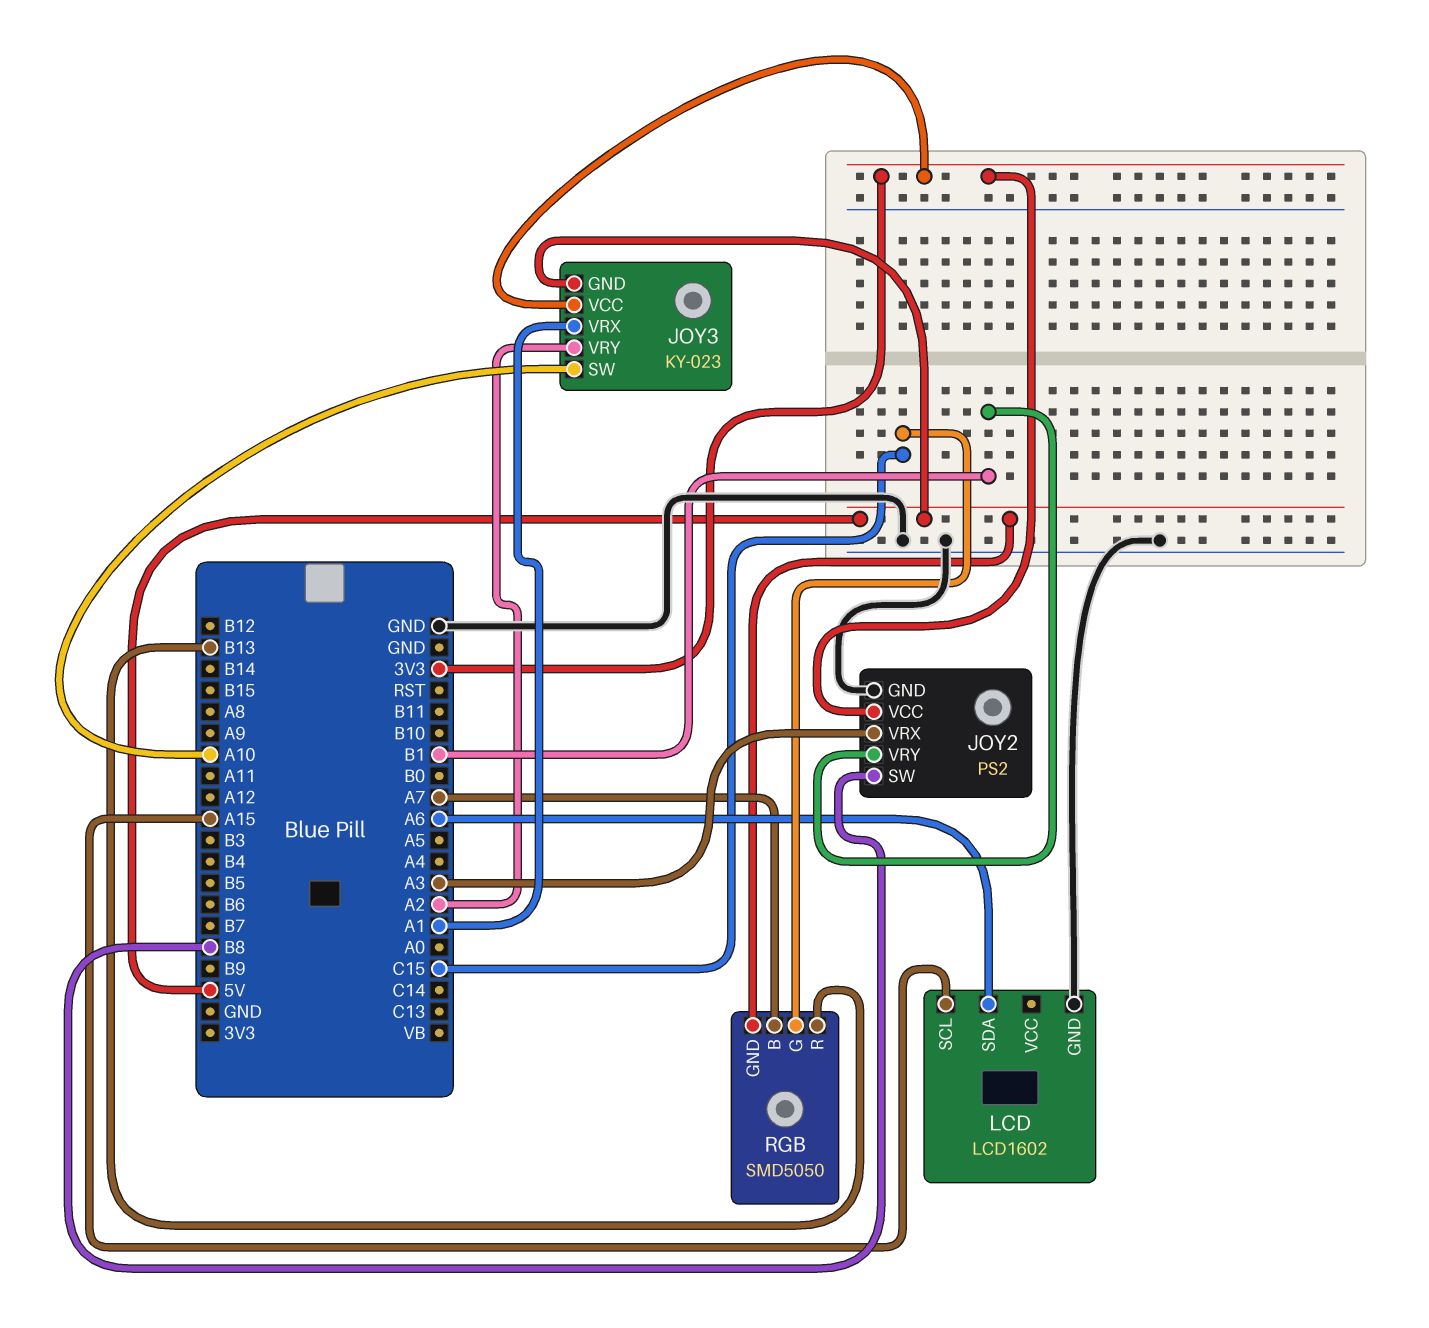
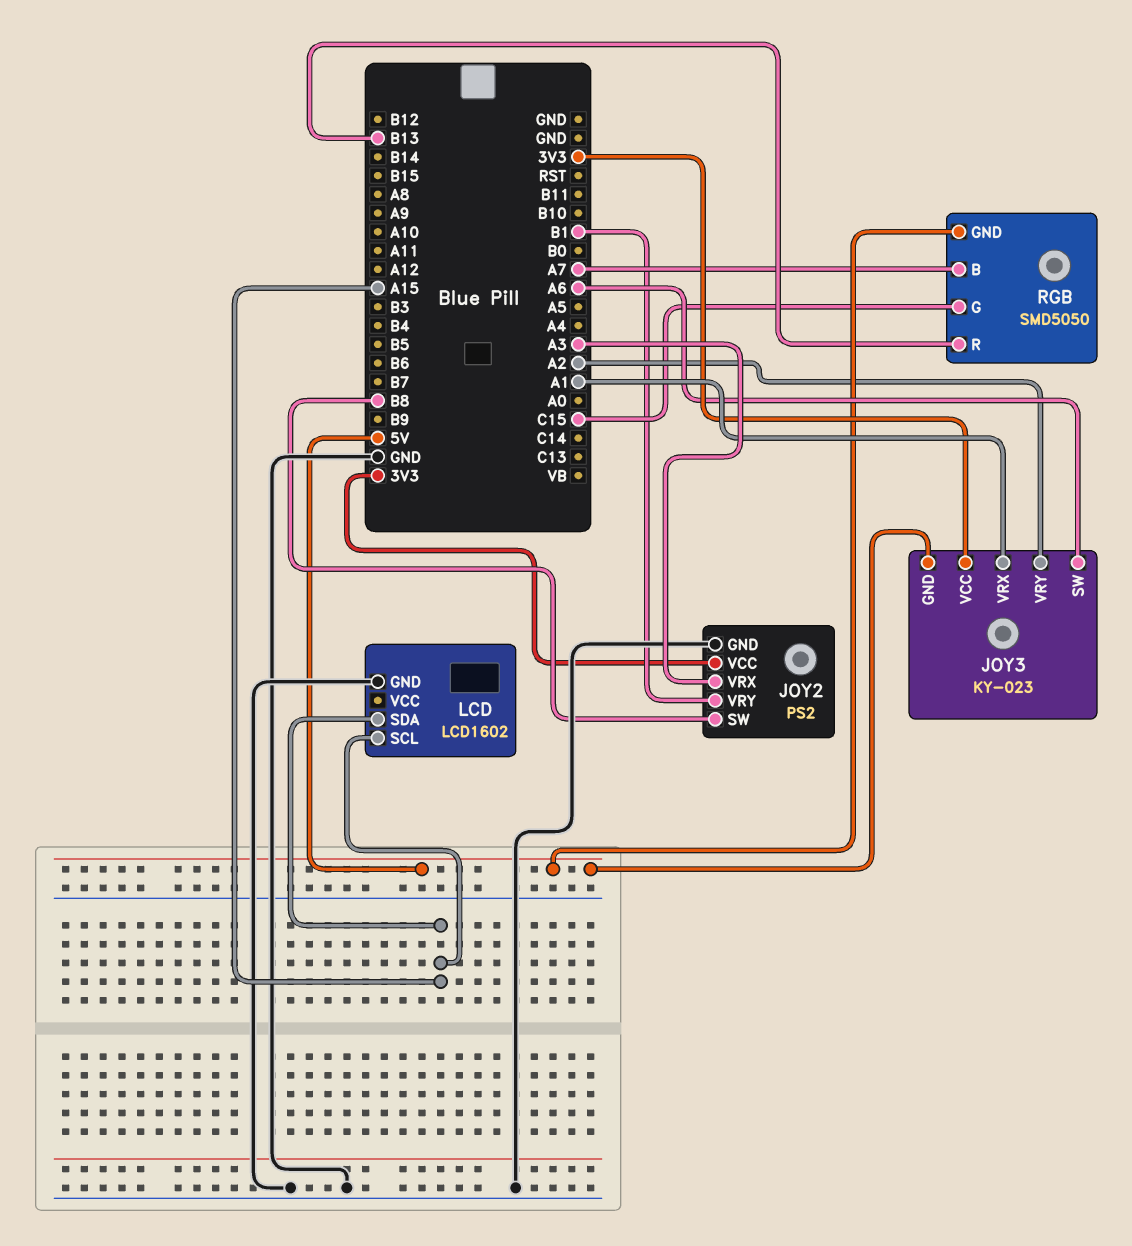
JOY3 pin SW: A10 -> A6
LCD pin SDA: A6 -> A15

